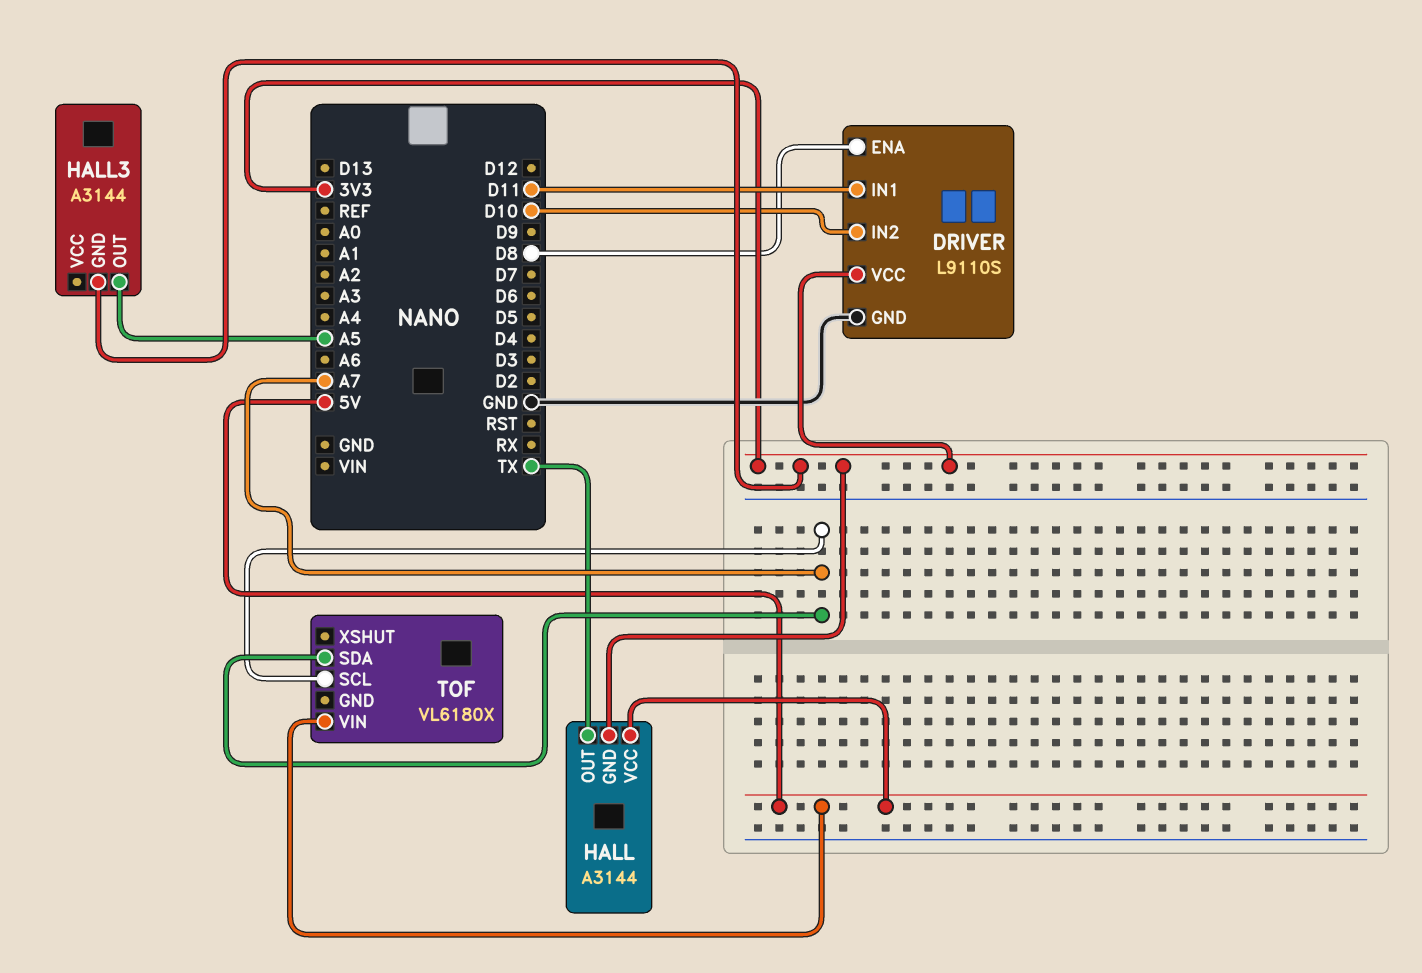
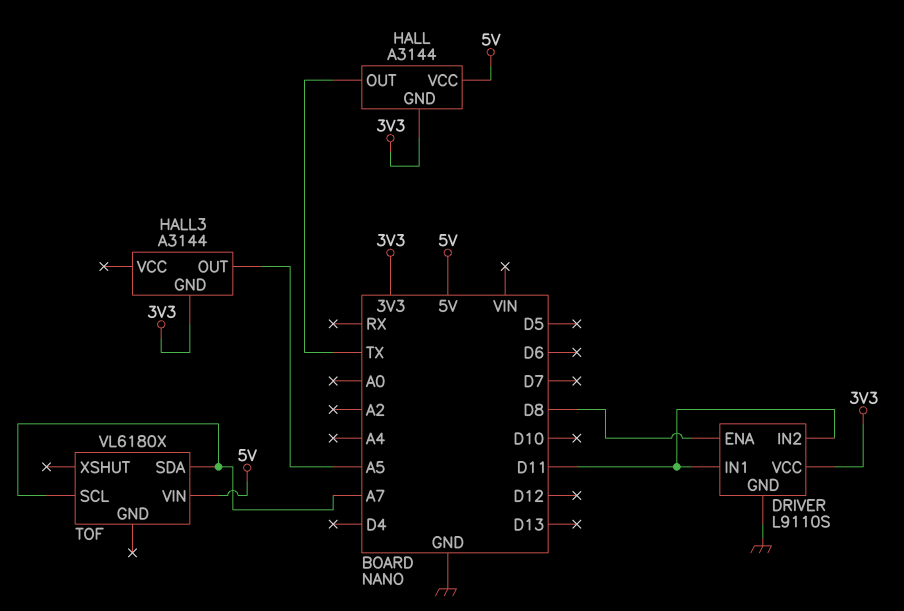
DRIVER pin IN2: D10 -> D11

